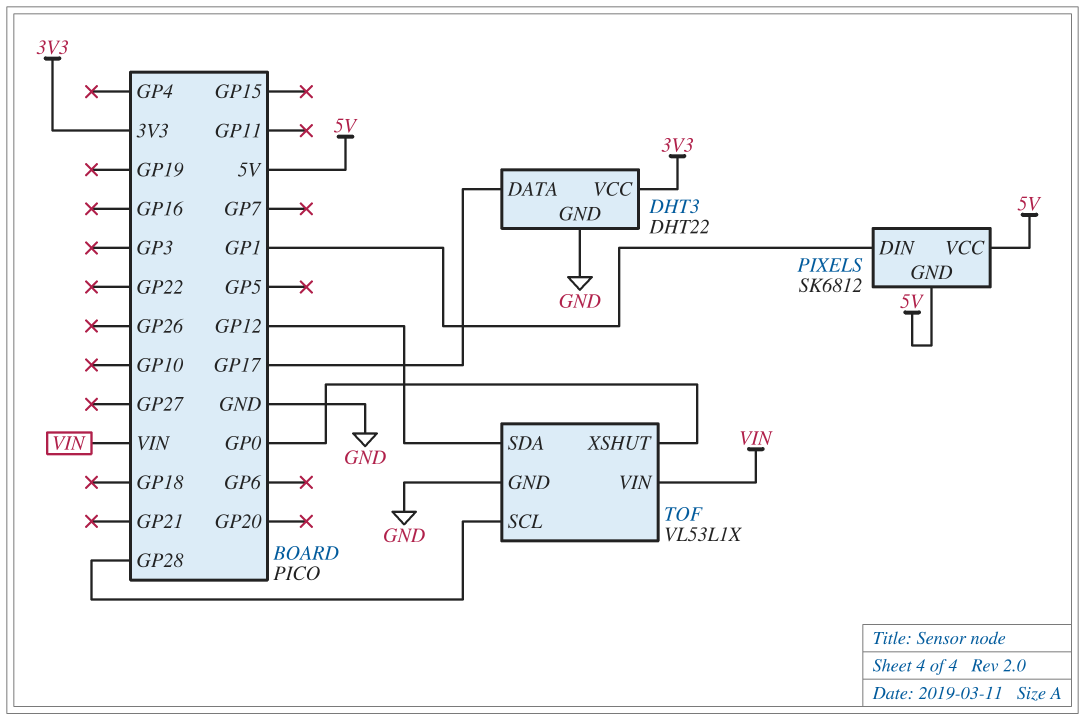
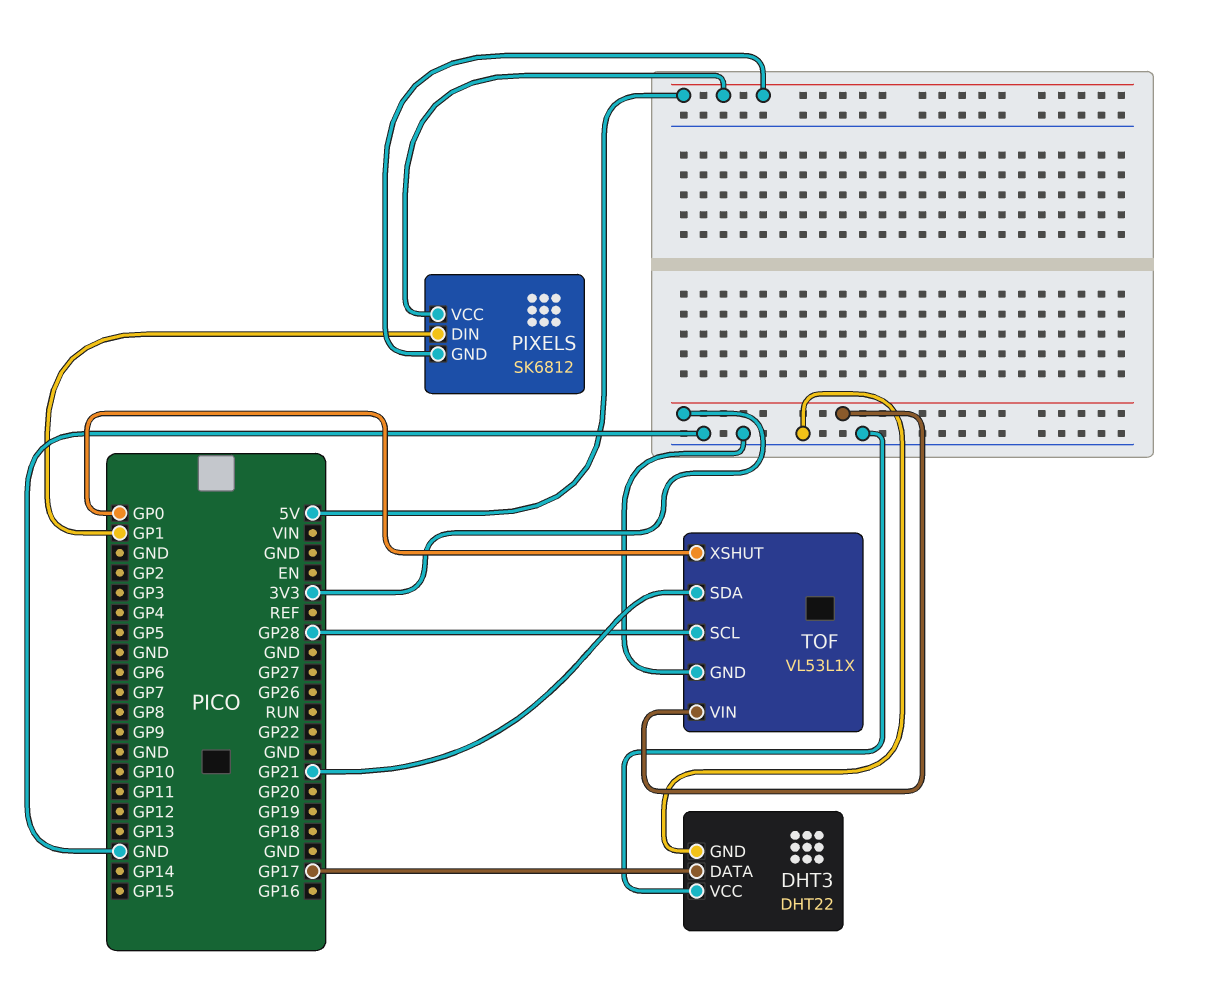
DHT3 pin VCC: 3V3 -> GND
TOF pin SDA: GP12 -> GP21
TOF pin VIN: VIN -> 3V3

